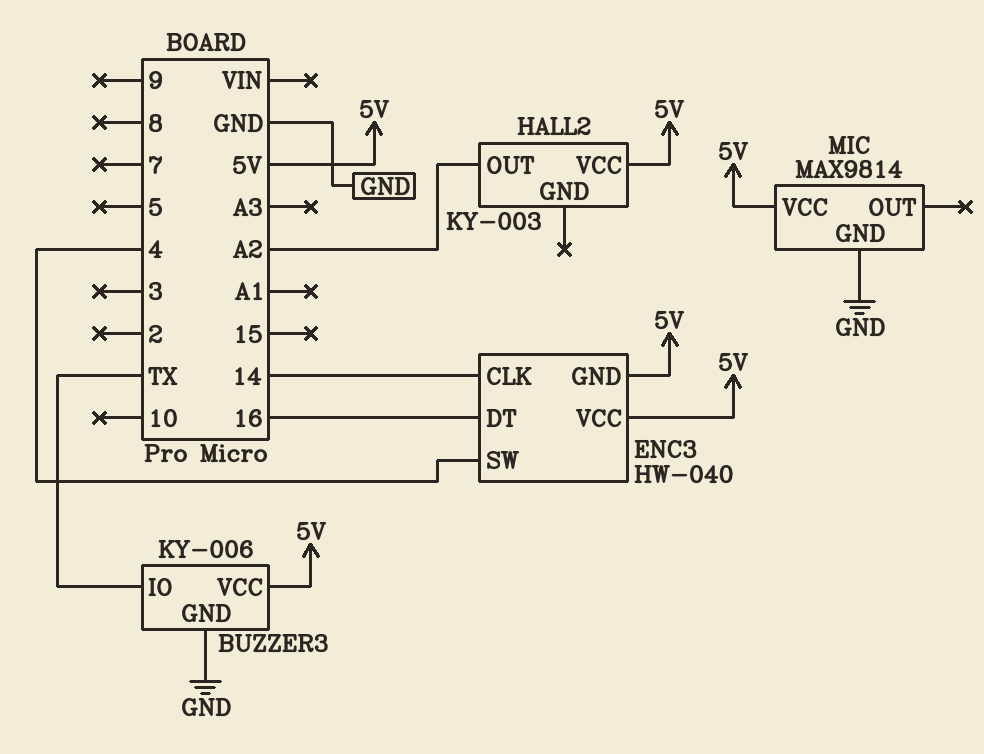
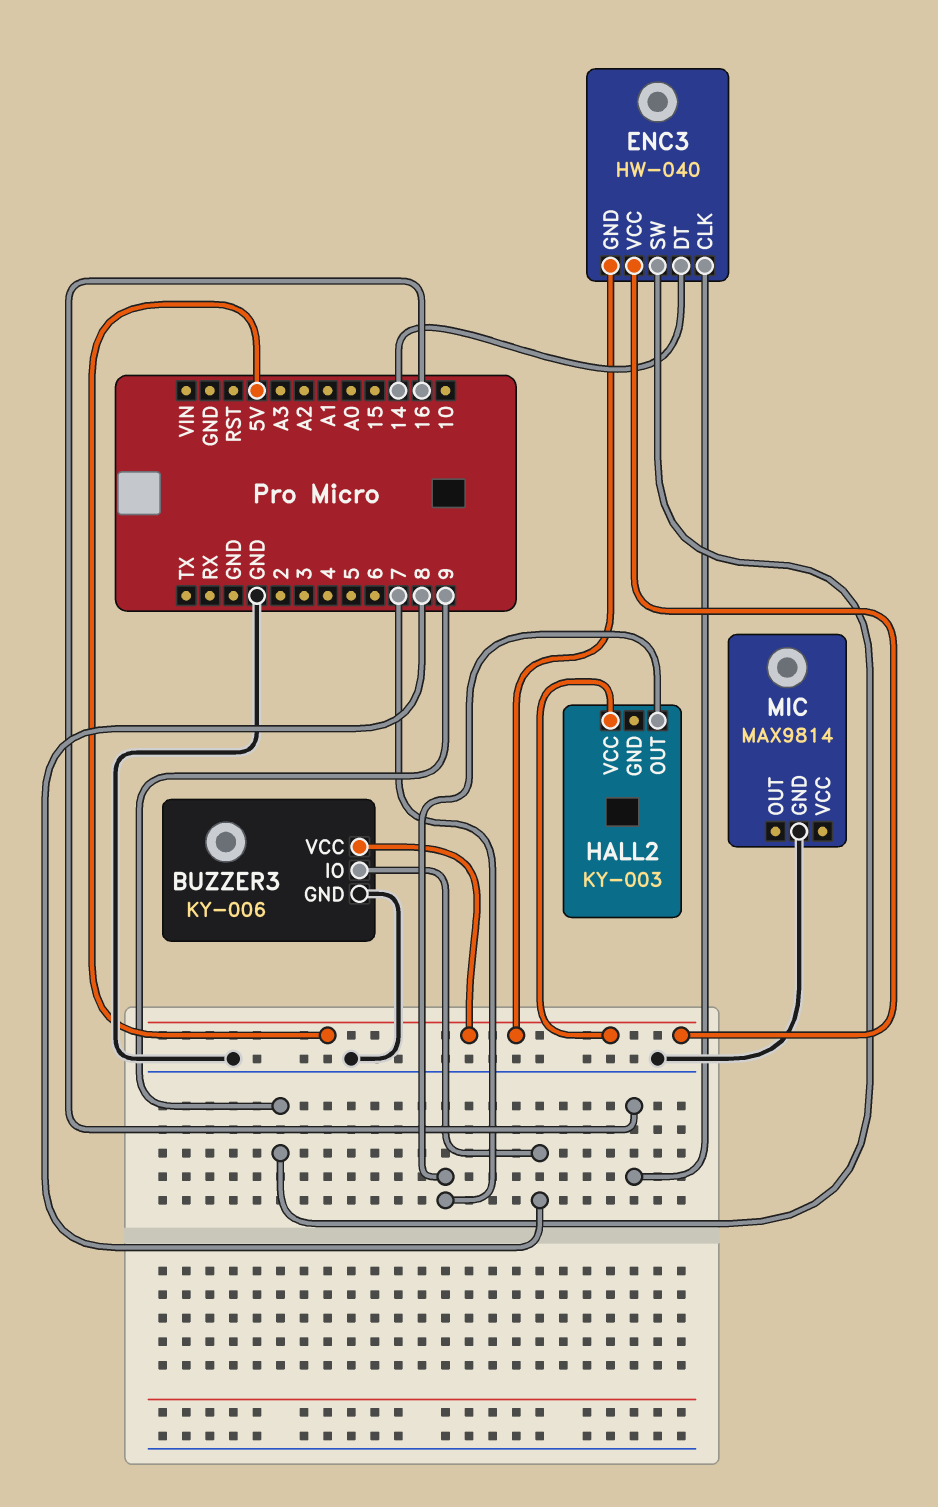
BUZZER3 pin IO: TX -> 8
ENC3 pin CLK: 14 -> 16
ENC3 pin DT: 16 -> 14
ENC3 pin SW: 4 -> 9
HALL2 pin OUT: A2 -> 7
MIC pin VCC: 5V -> none

